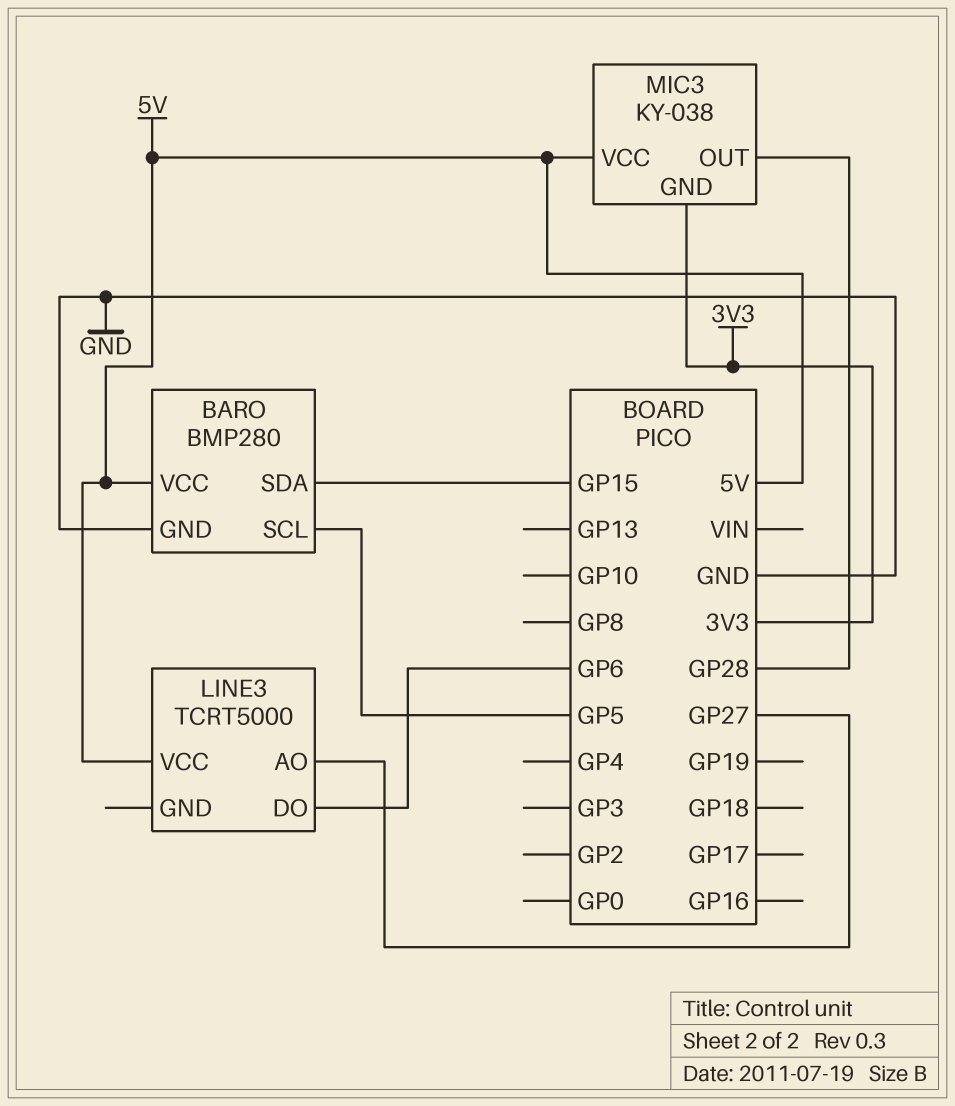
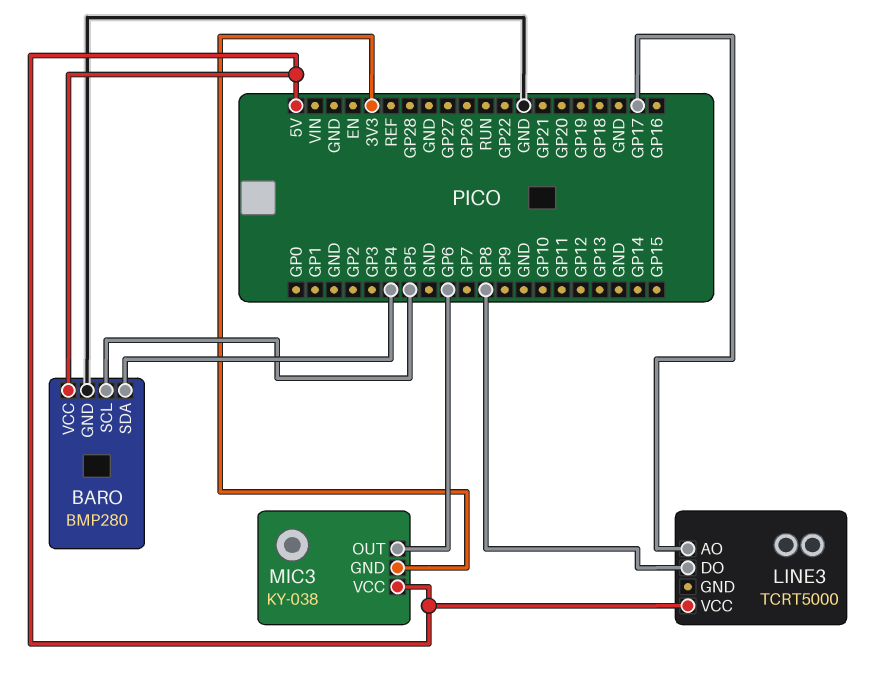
BARO pin SDA: GP15 -> GP4
LINE3 pin AO: GP27 -> GP17
LINE3 pin DO: GP6 -> GP8
MIC3 pin OUT: GP28 -> GP6

